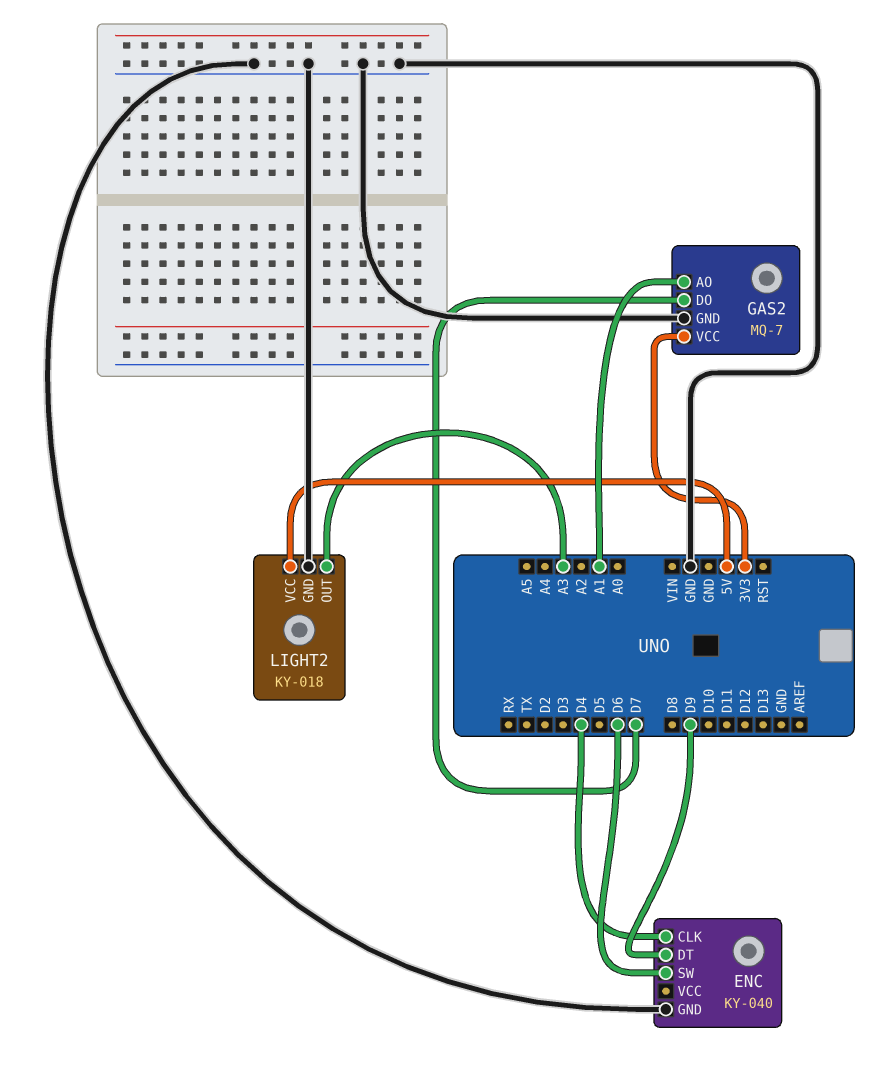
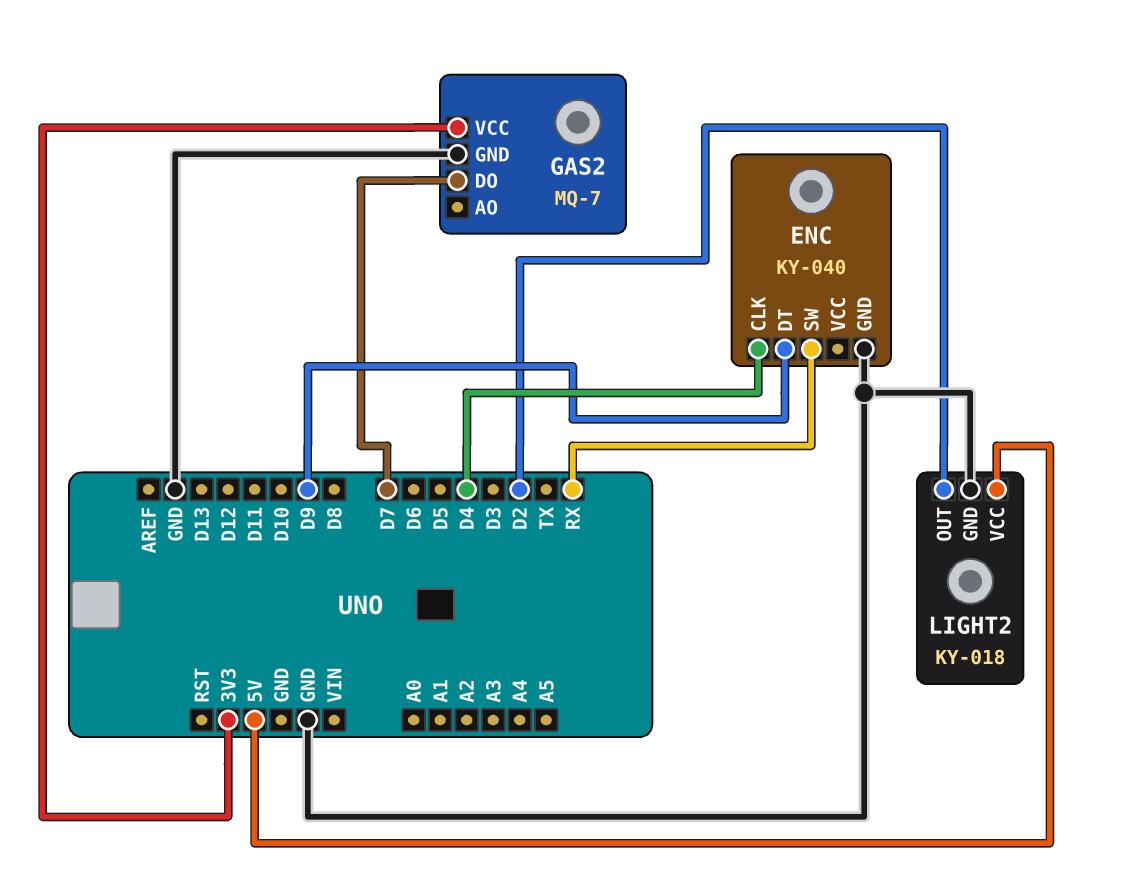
ENC pin SW: D6 -> RX
GAS2 pin AO: A1 -> none
LIGHT2 pin OUT: A3 -> D2

